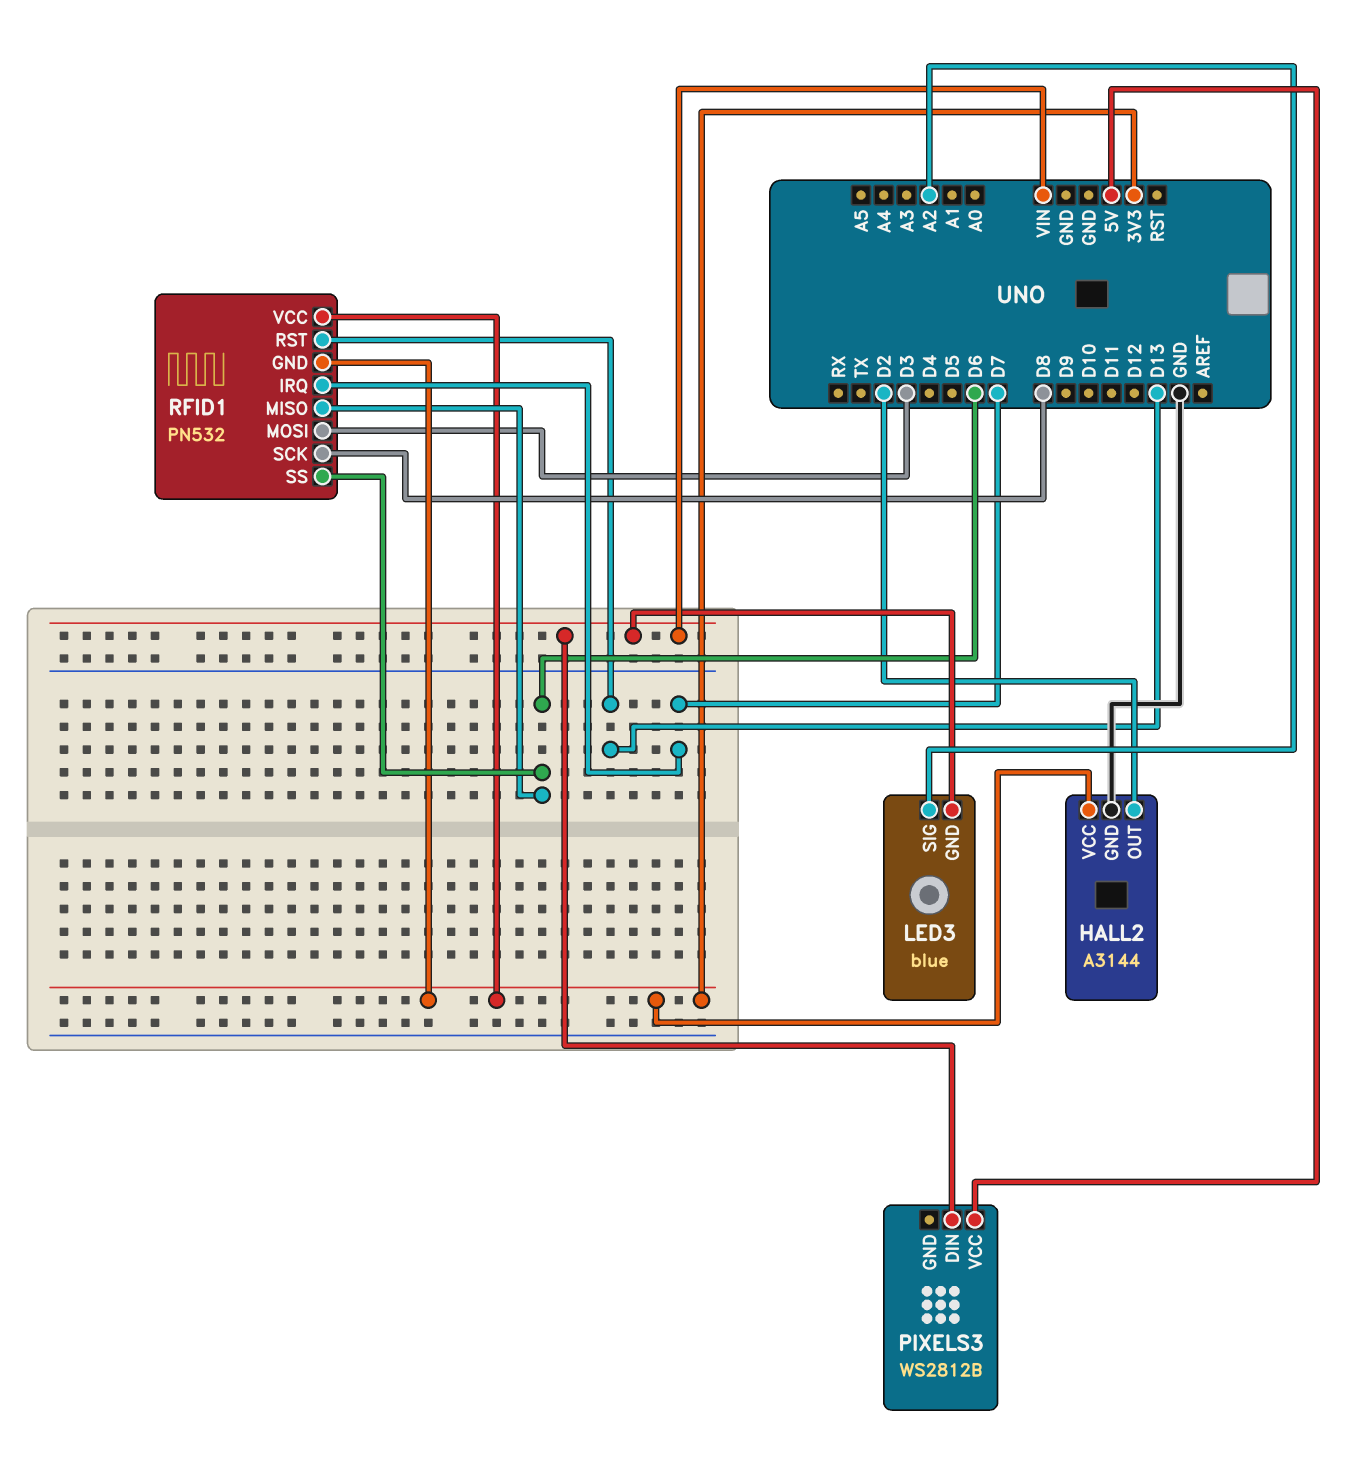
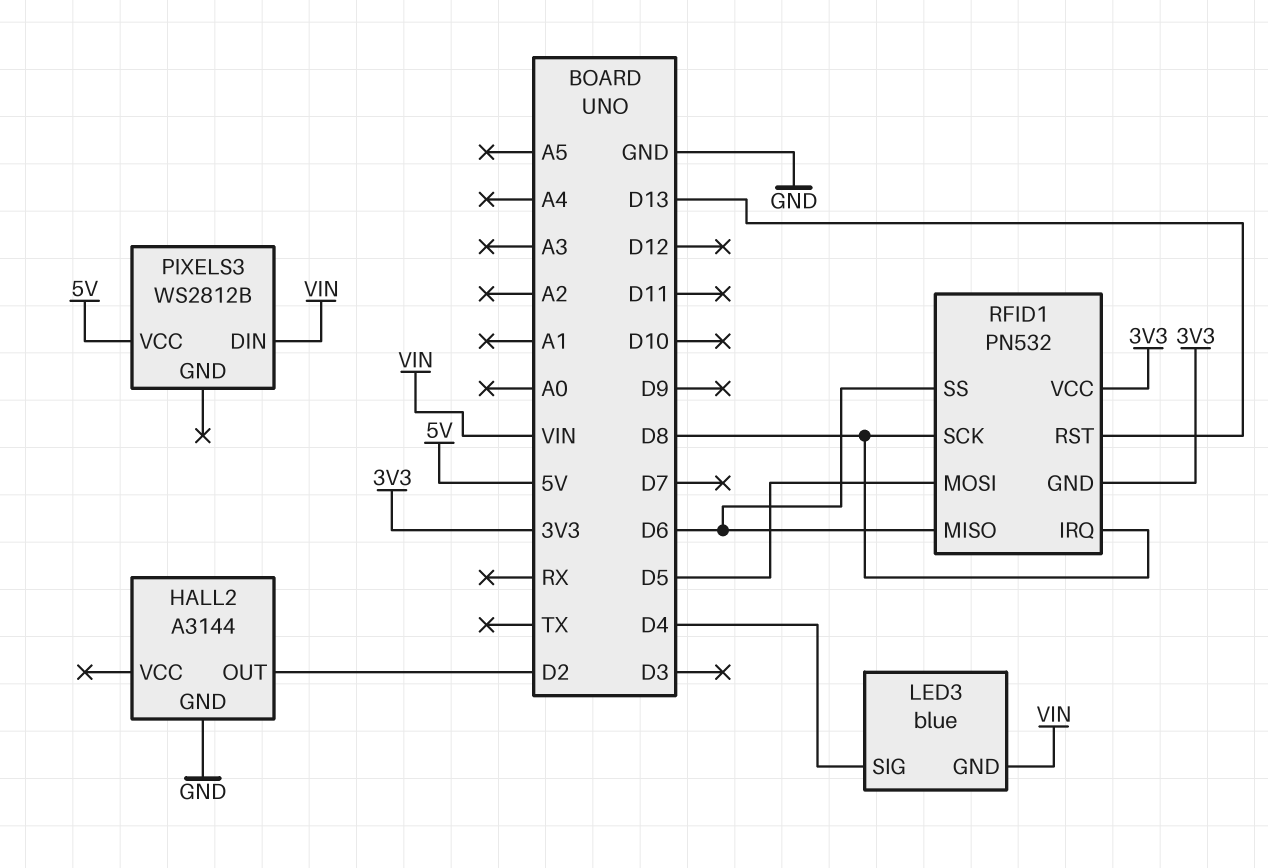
HALL2 pin VCC: 3V3 -> none
LED3 pin SIG: A2 -> D4
RFID1 pin IRQ: D7 -> D8
RFID1 pin MOSI: D3 -> D5

